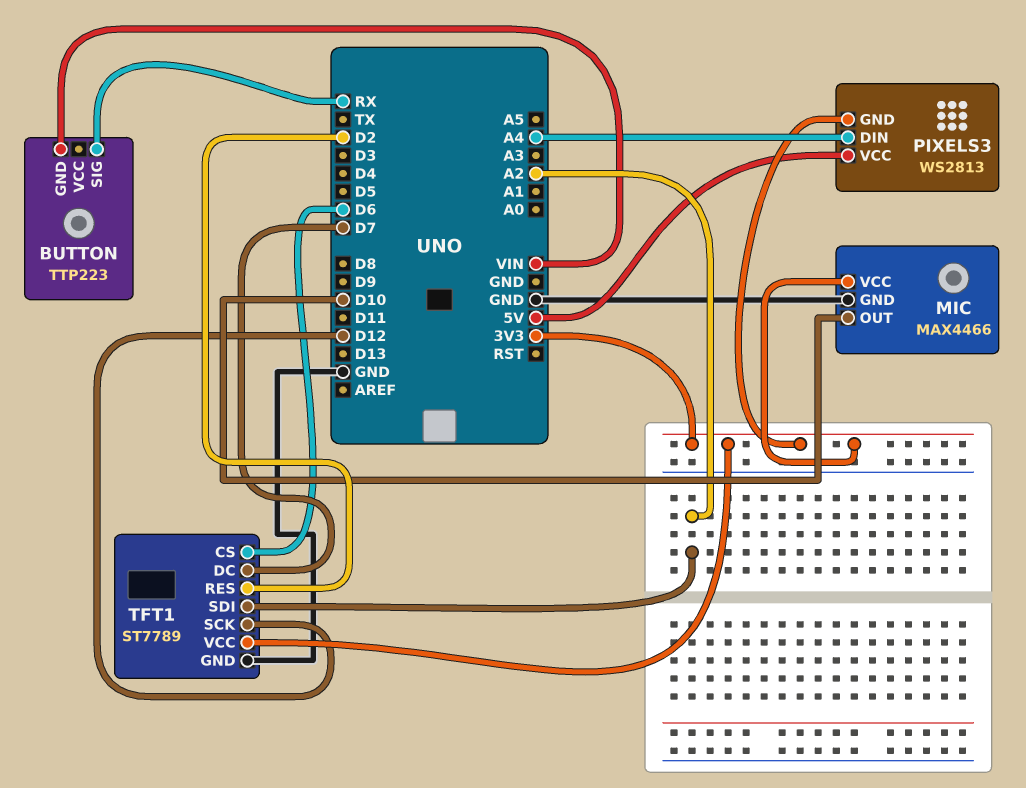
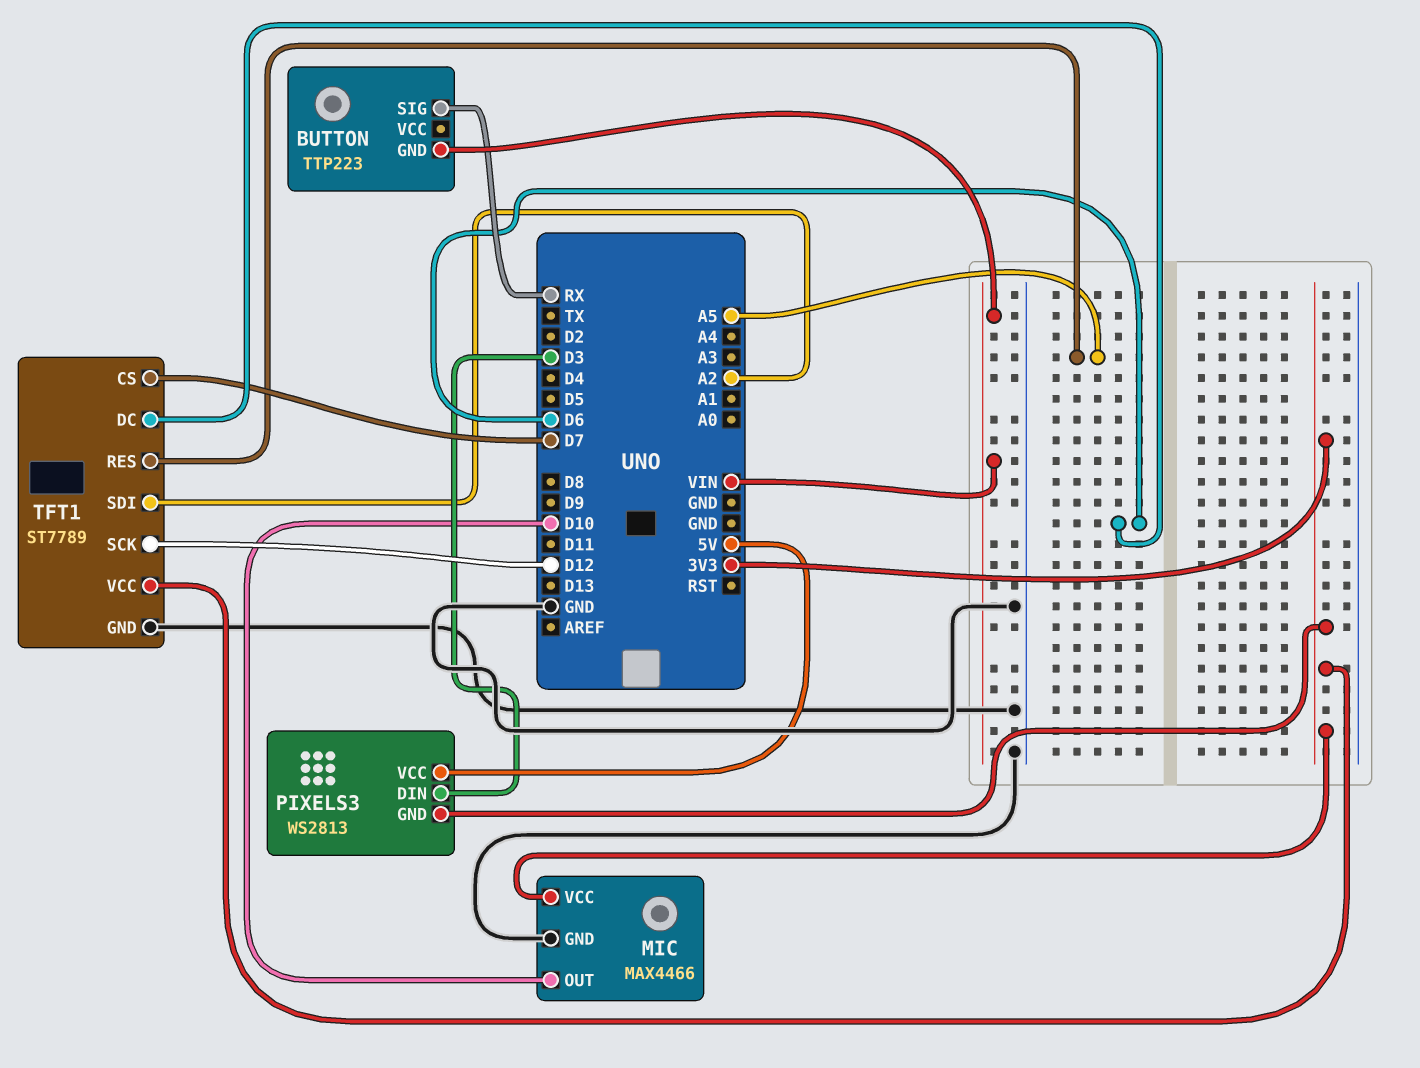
PIXELS3 pin DIN: A4 -> D3
TFT1 pin CS: D6 -> D7
TFT1 pin DC: D7 -> D6
TFT1 pin RES: D2 -> A5

